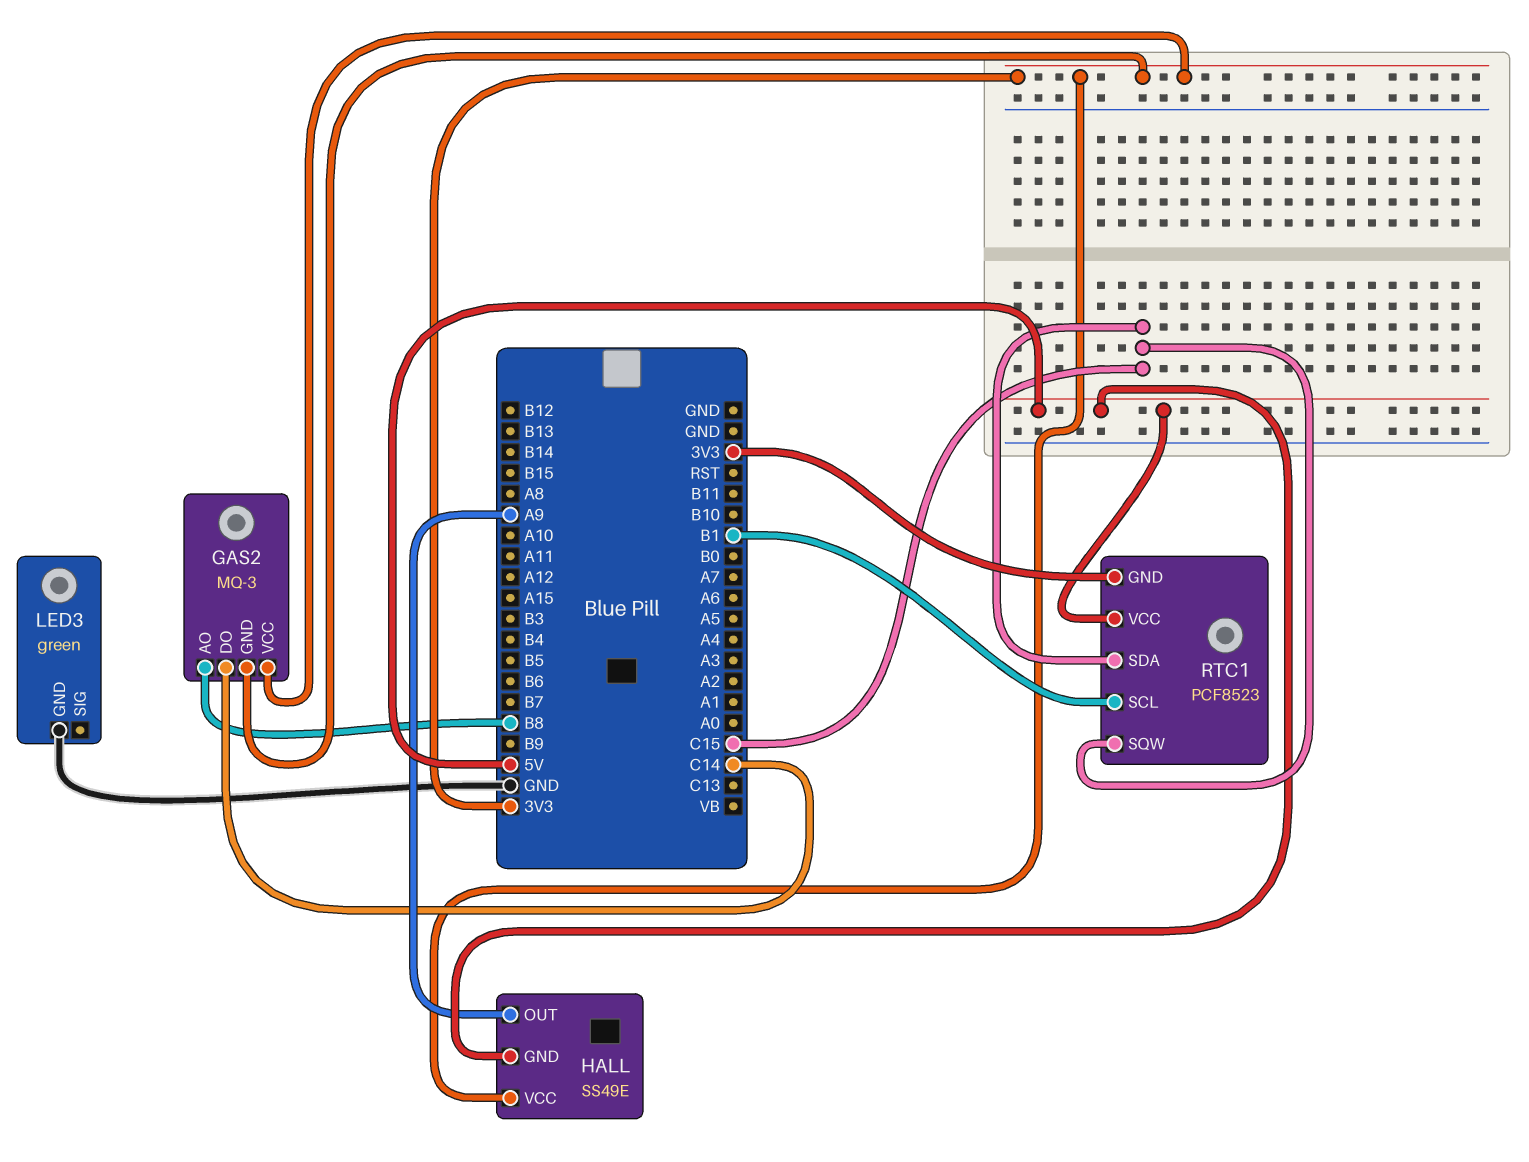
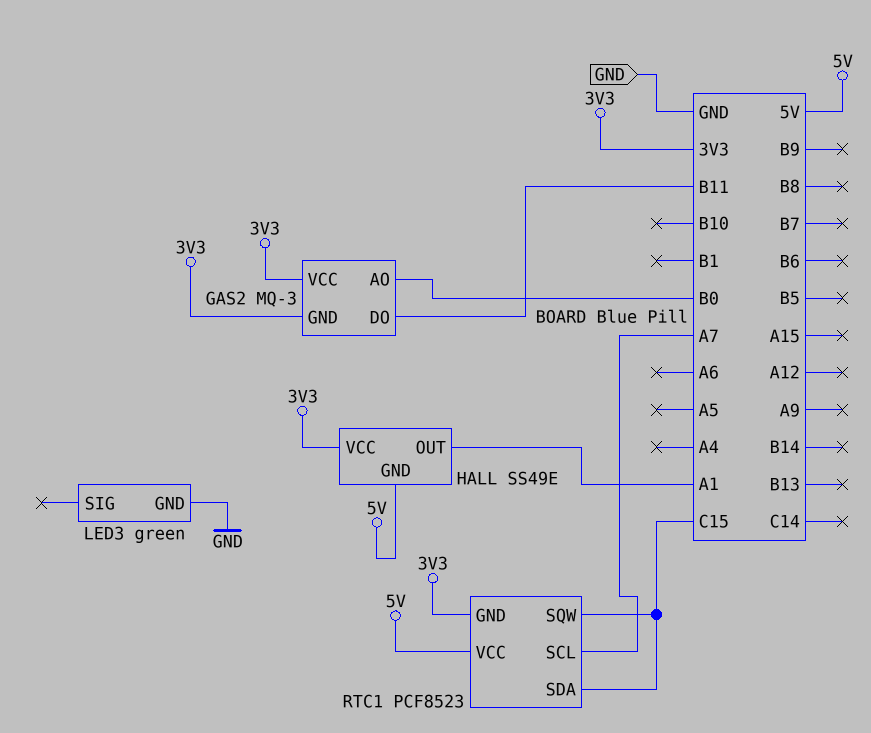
GAS2 pin AO: B8 -> B0
GAS2 pin DO: C14 -> B11
HALL pin OUT: A9 -> A1
RTC1 pin SCL: B1 -> A7

